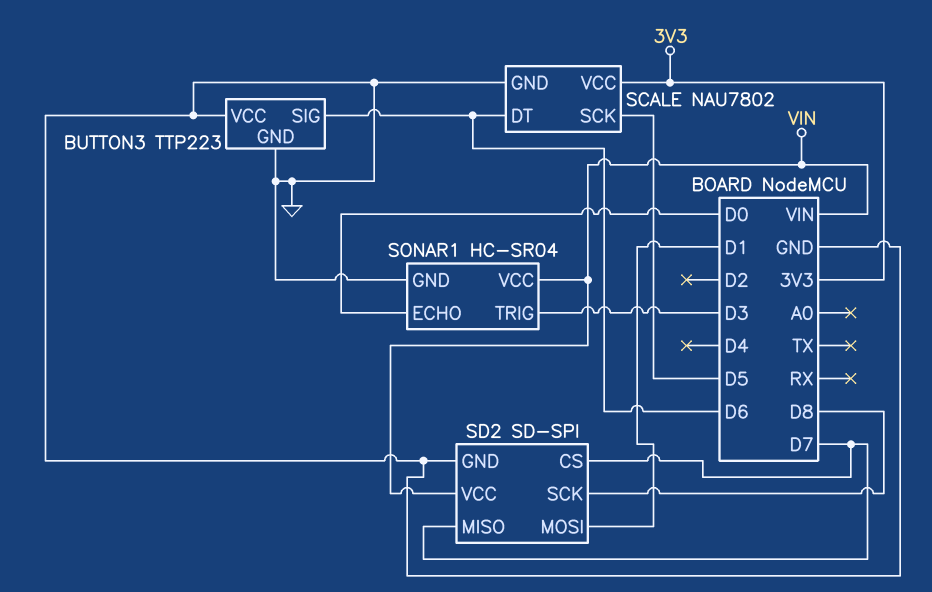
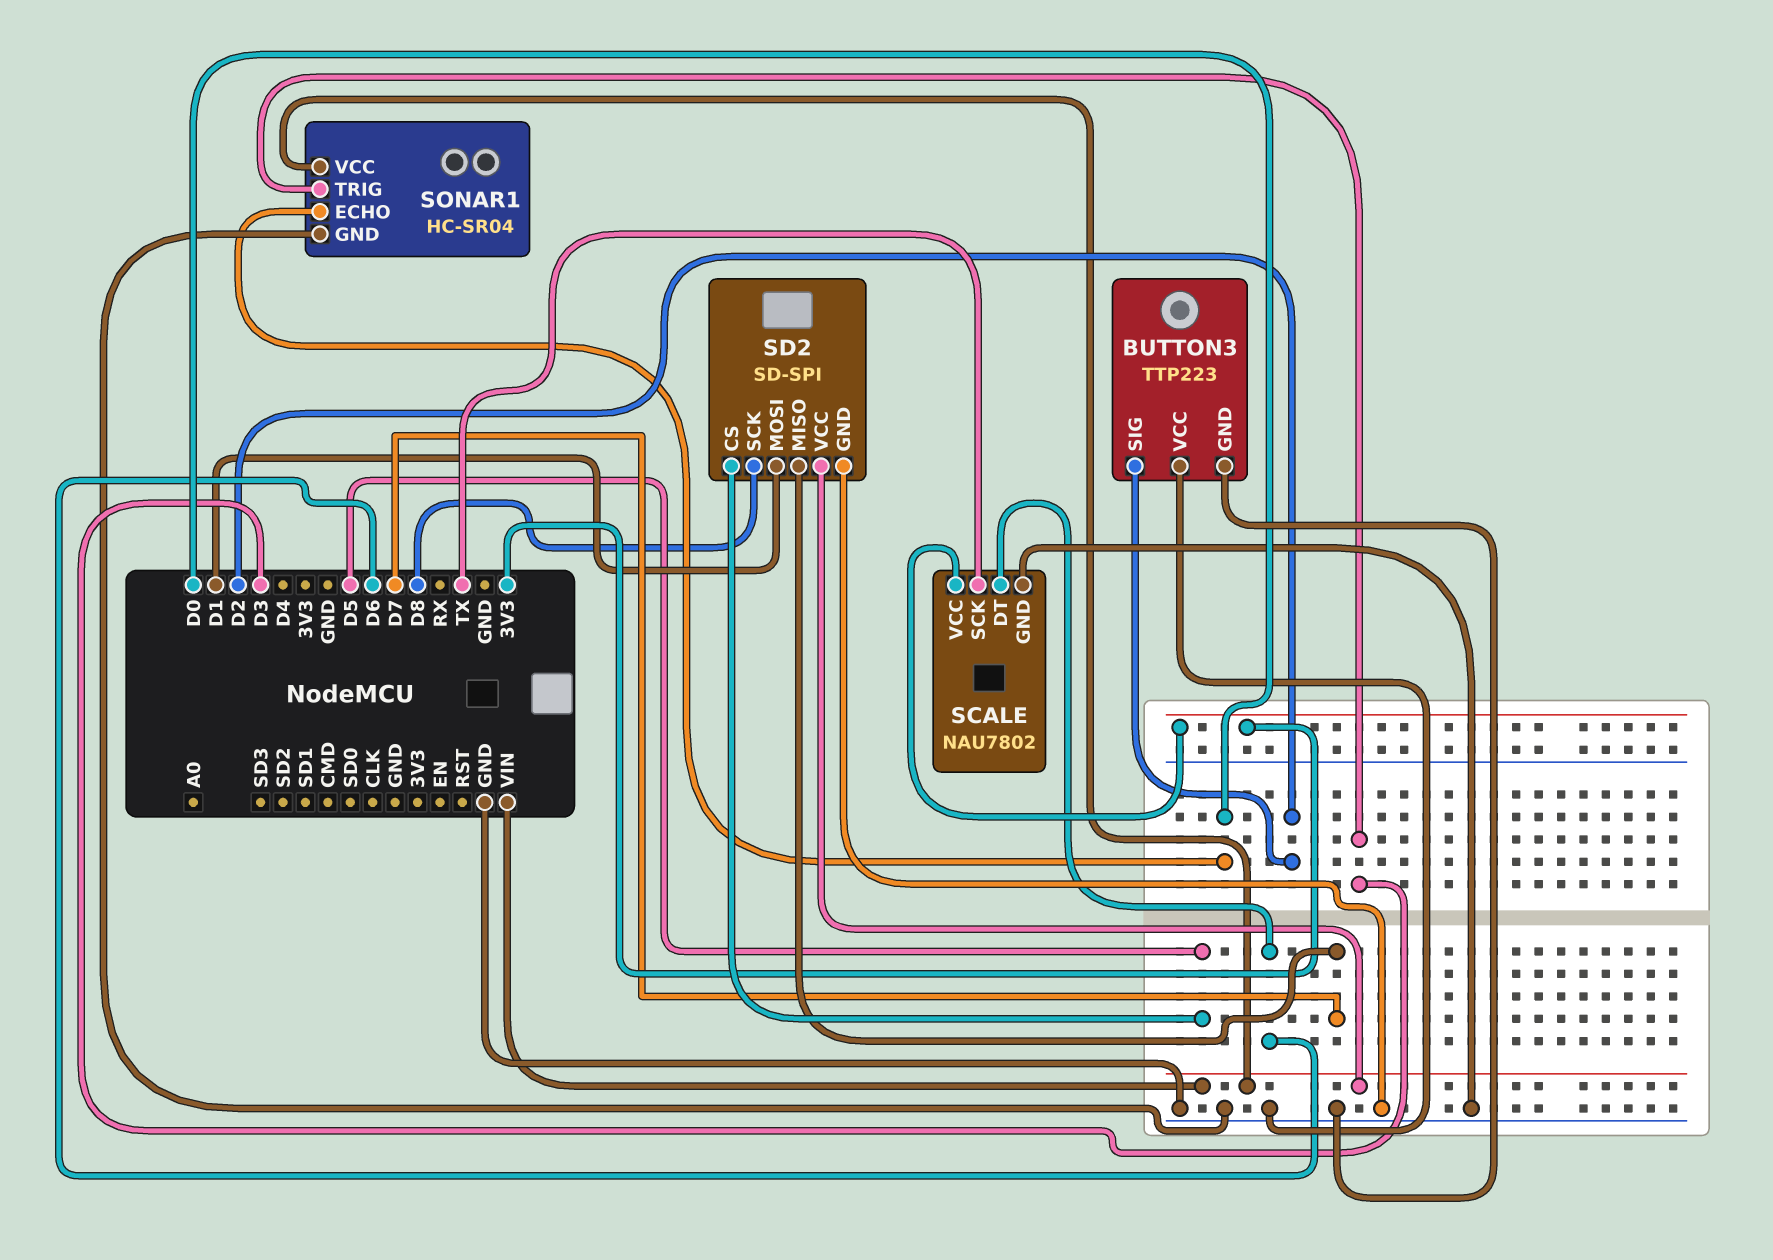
BUTTON3 pin SIG: D6 -> D2
SCALE pin SCK: D5 -> TX
SD2 pin CS: D7 -> D5

